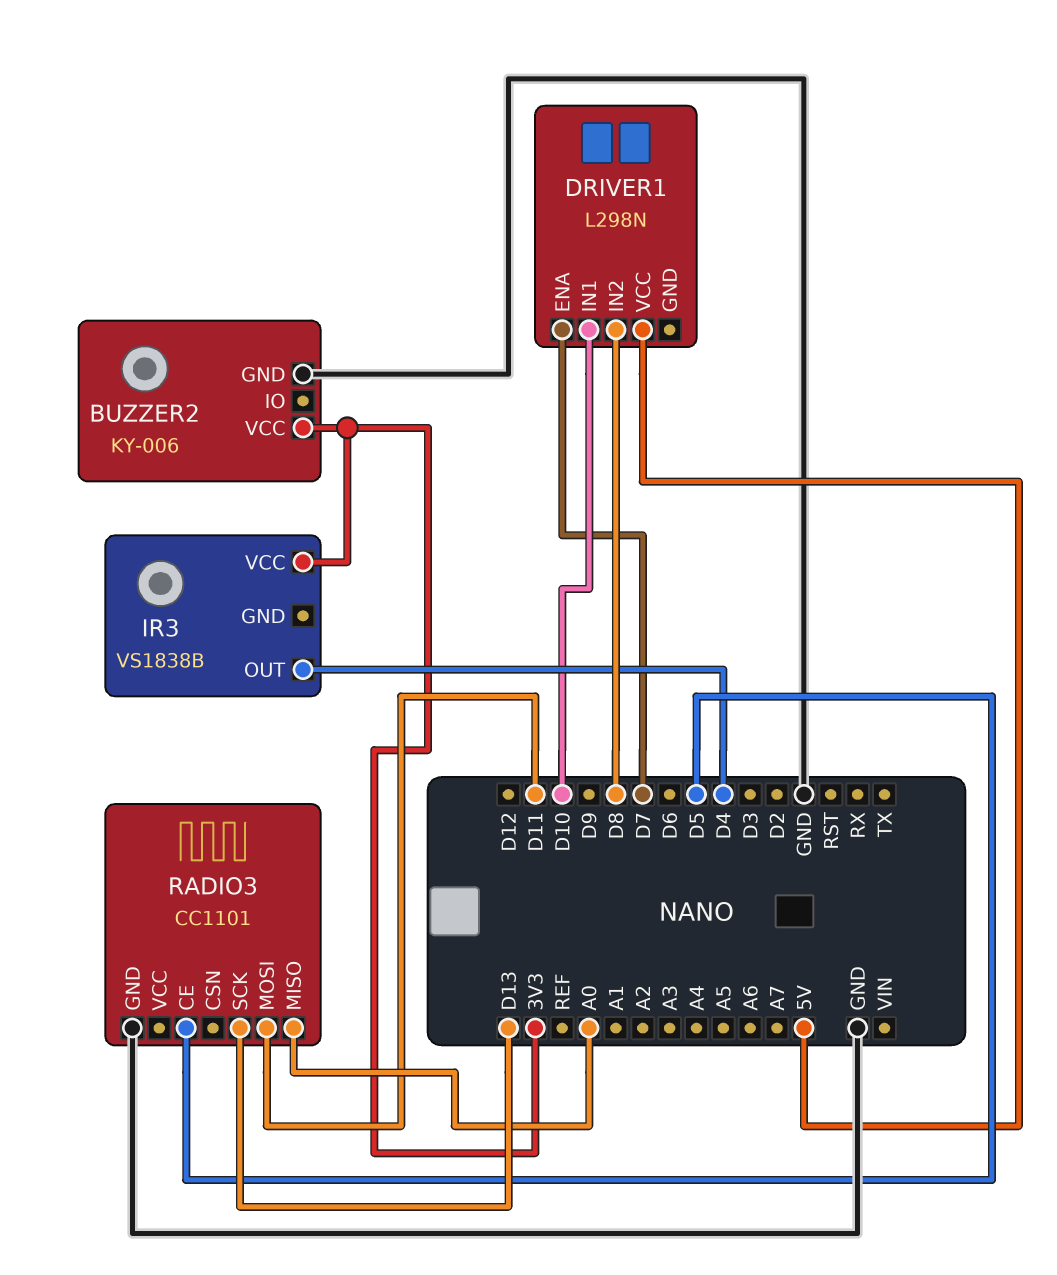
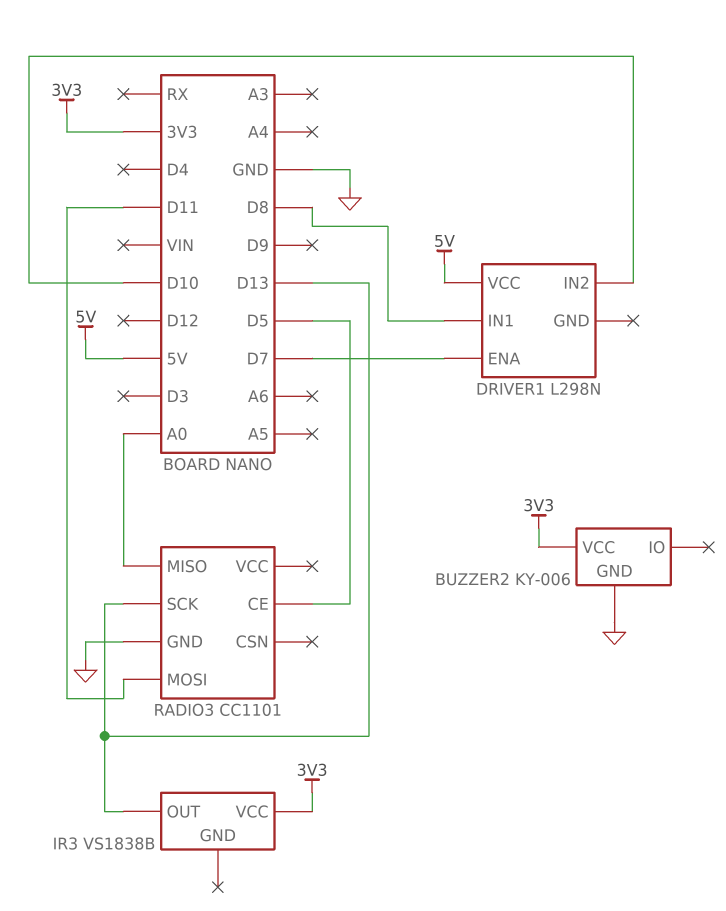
DRIVER1 pin IN1: D10 -> D8
DRIVER1 pin IN2: D8 -> D10
IR3 pin OUT: D4 -> D13

